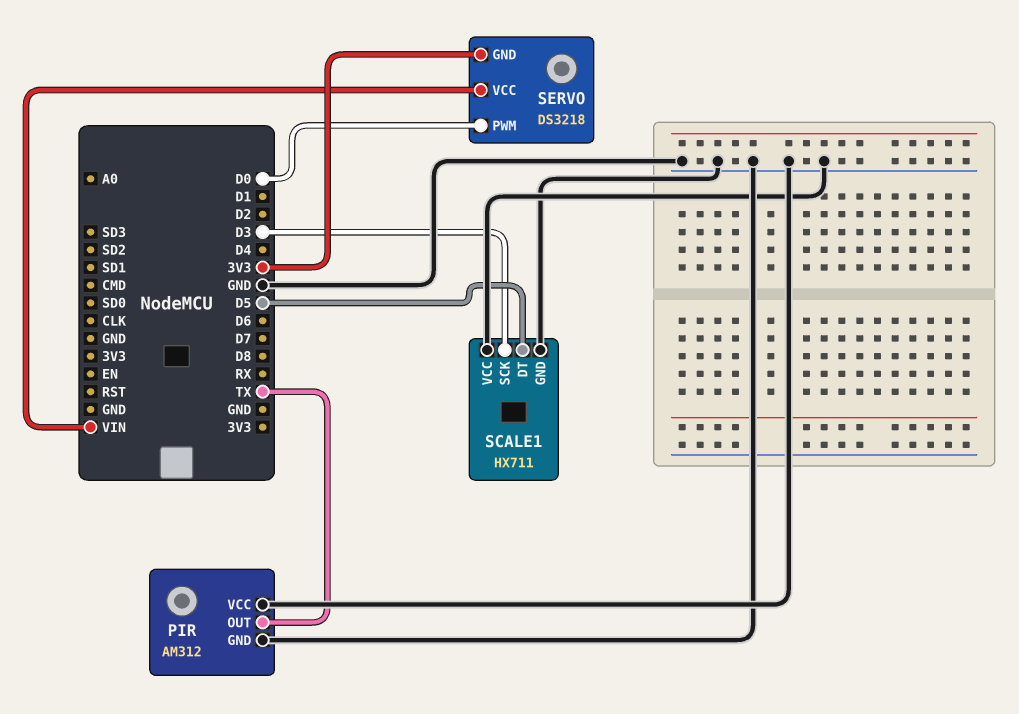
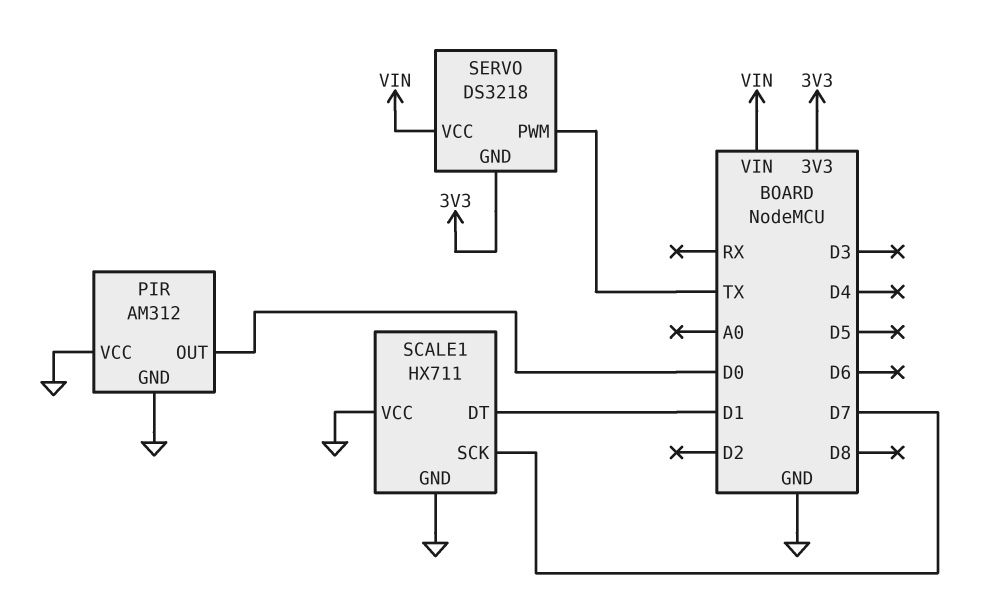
PIR pin OUT: TX -> D0
SCALE1 pin DT: D5 -> D1
SCALE1 pin SCK: D3 -> D7
SERVO pin PWM: D0 -> TX

